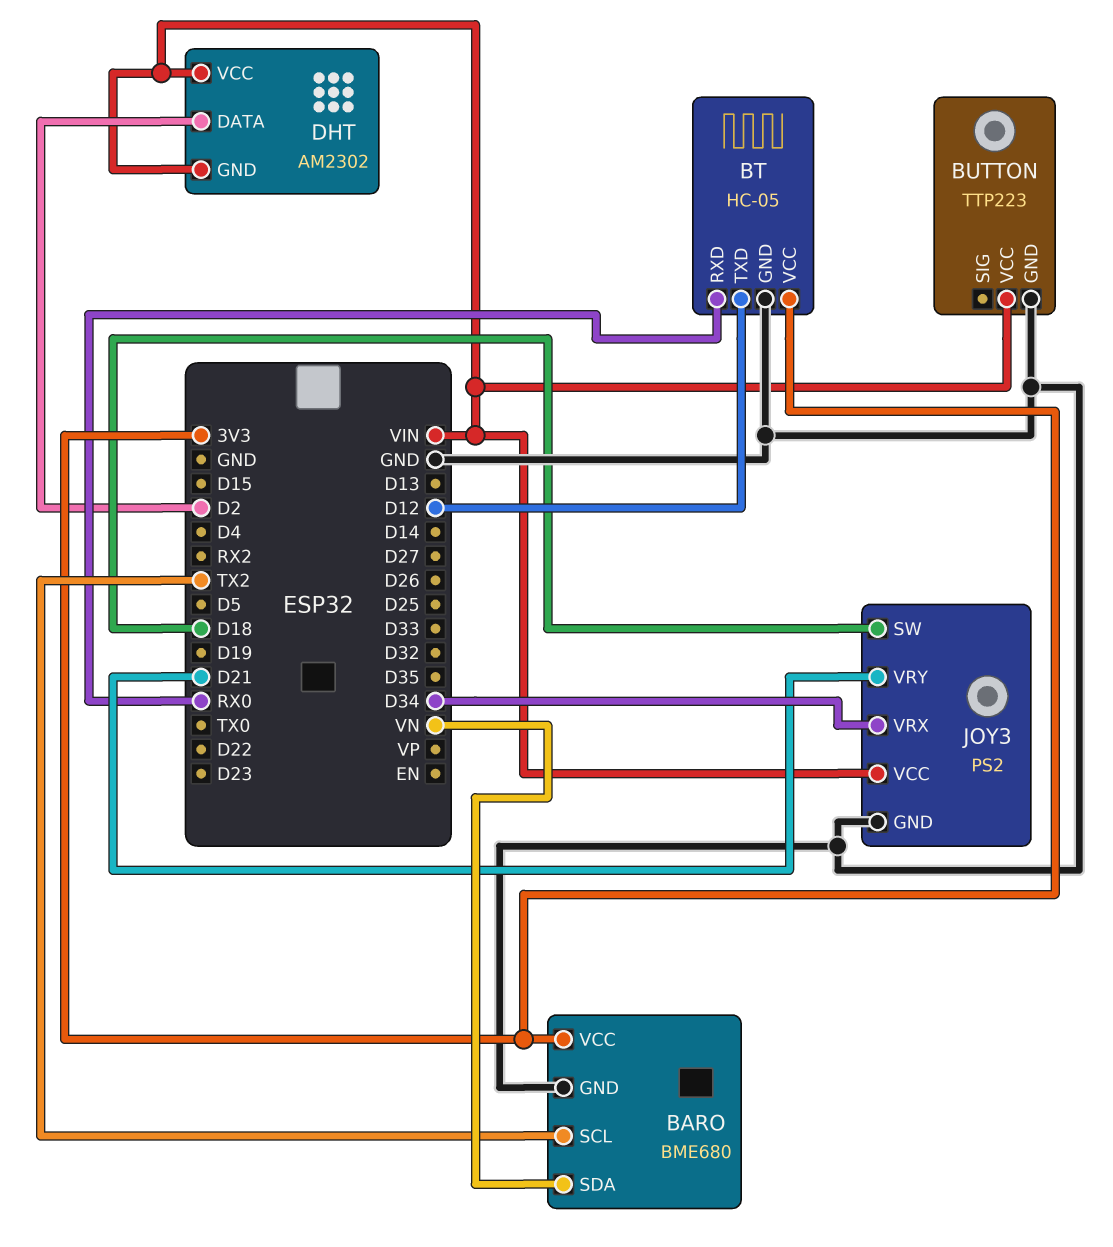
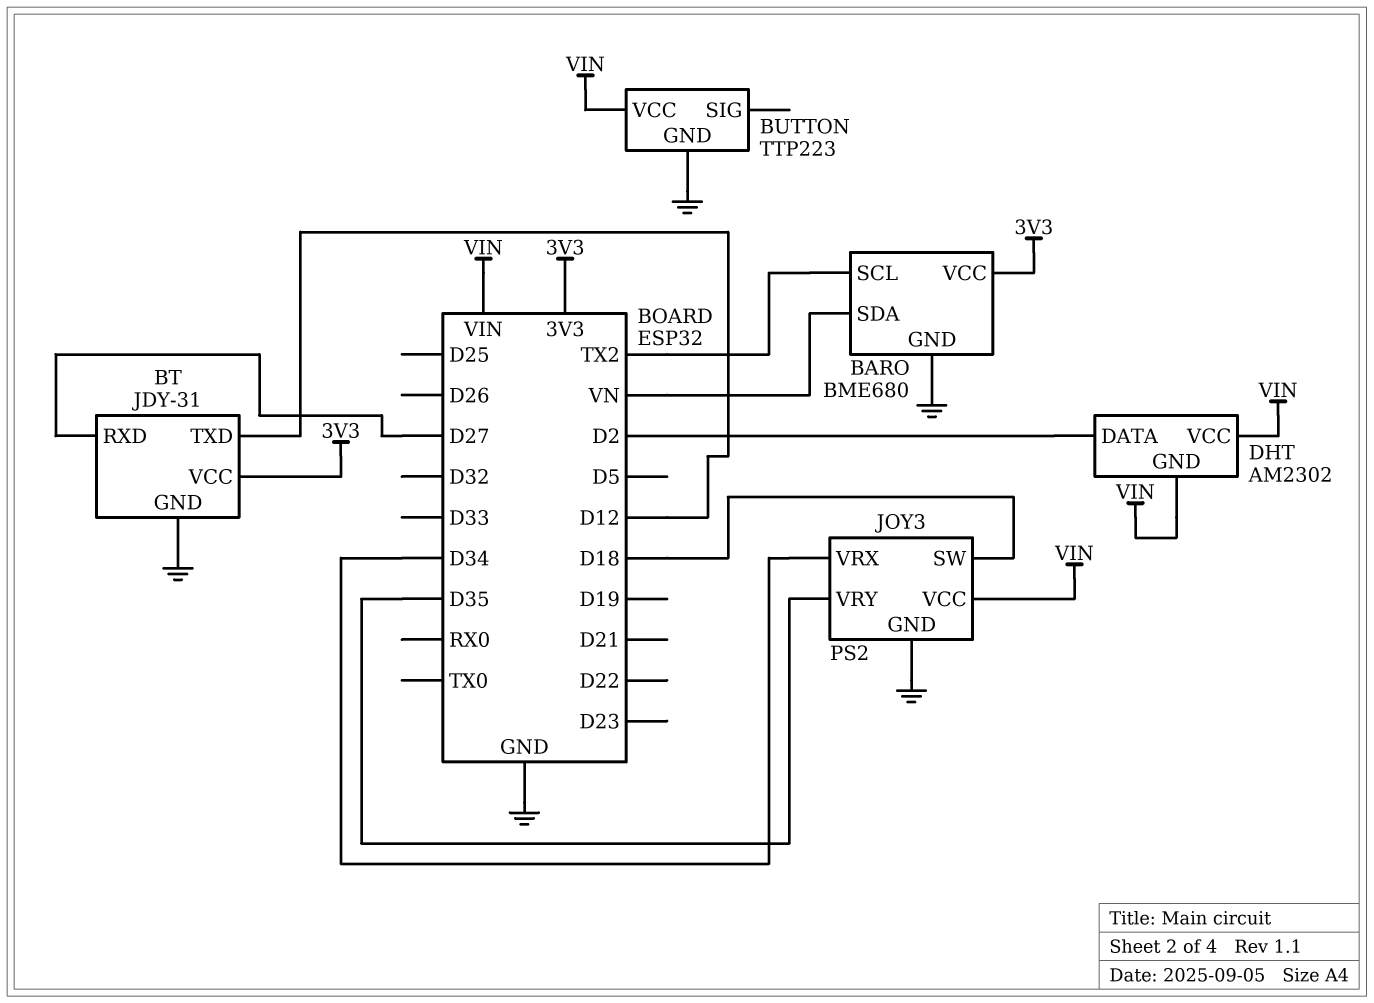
BT: HC-05 -> JDY-31
BT pin RXD: RX0 -> D27
JOY3 pin VRY: D21 -> D35

